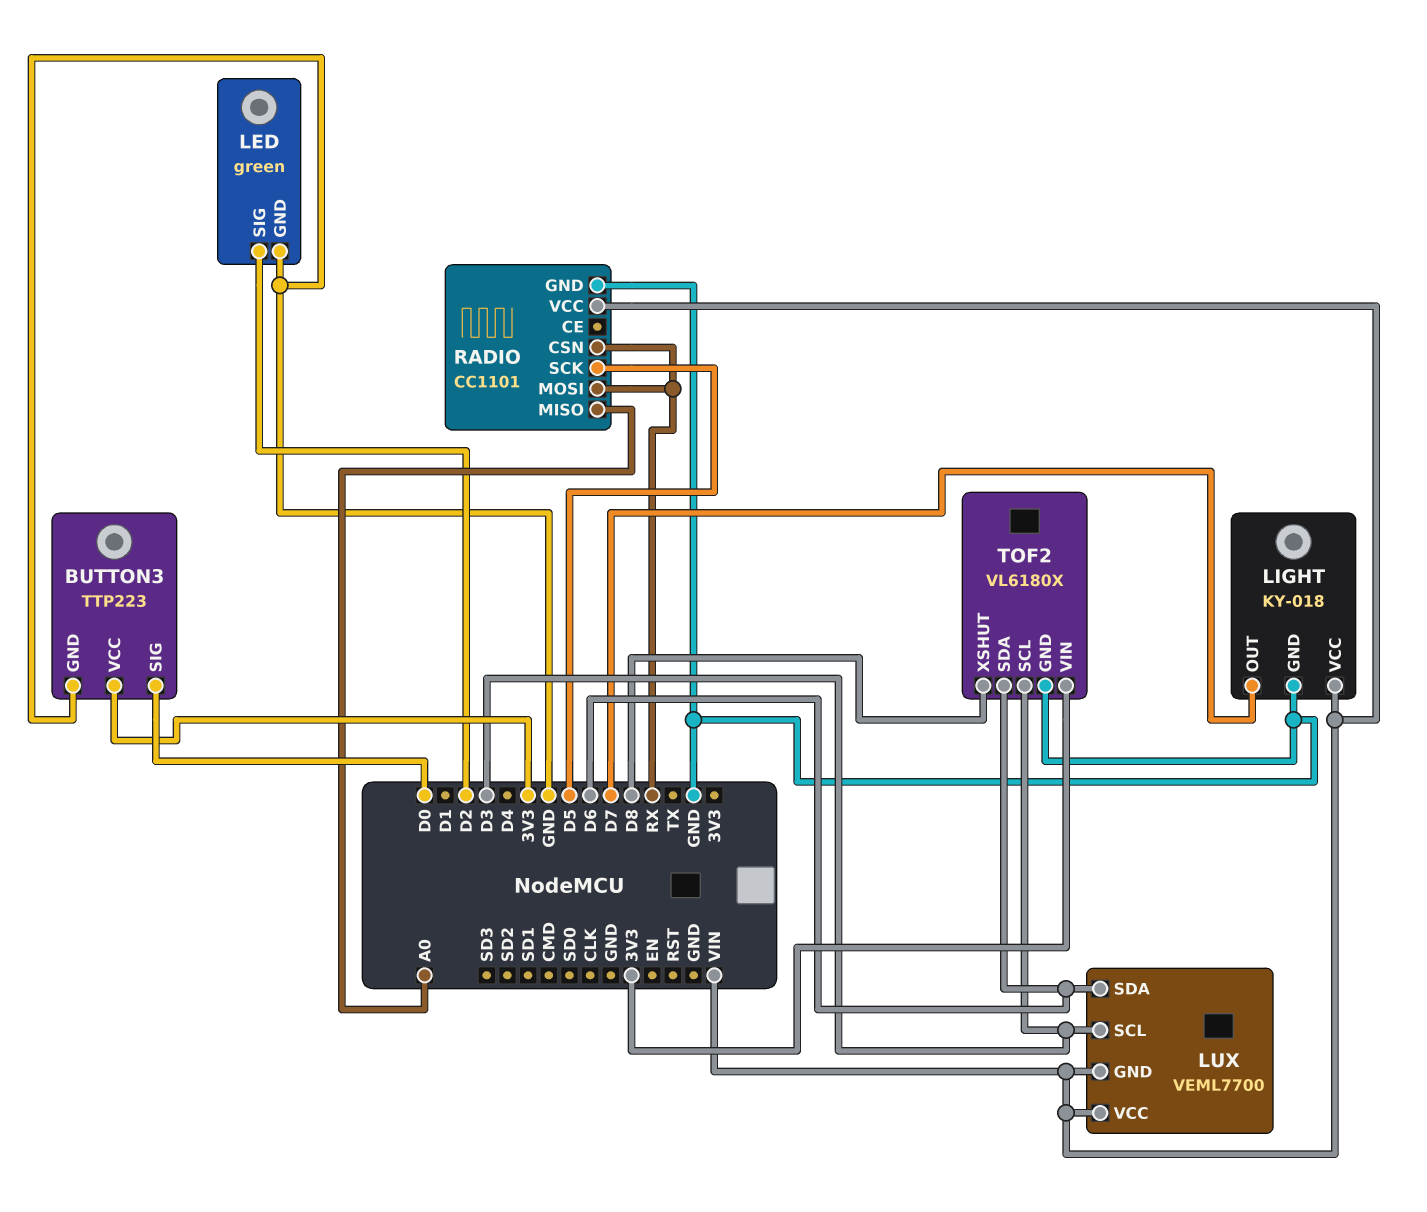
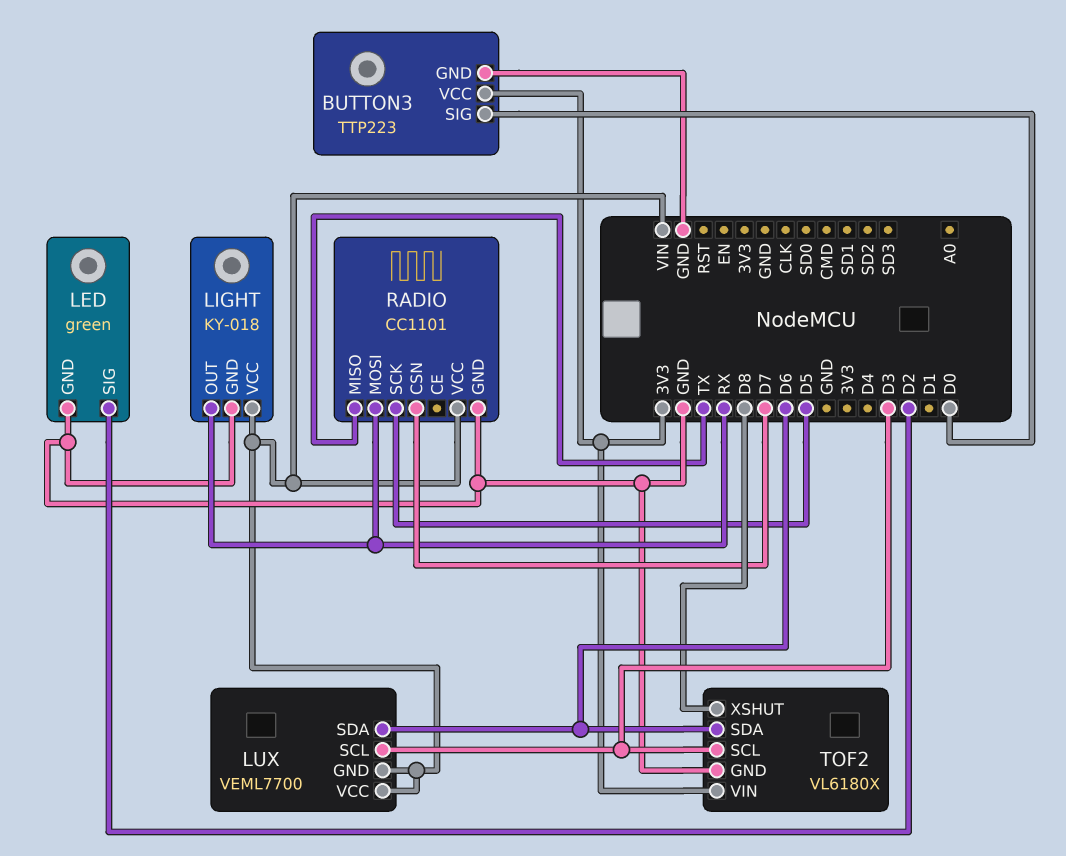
LIGHT pin OUT: D7 -> RX
RADIO pin CSN: RX -> D7
RADIO pin MISO: A0 -> TX

